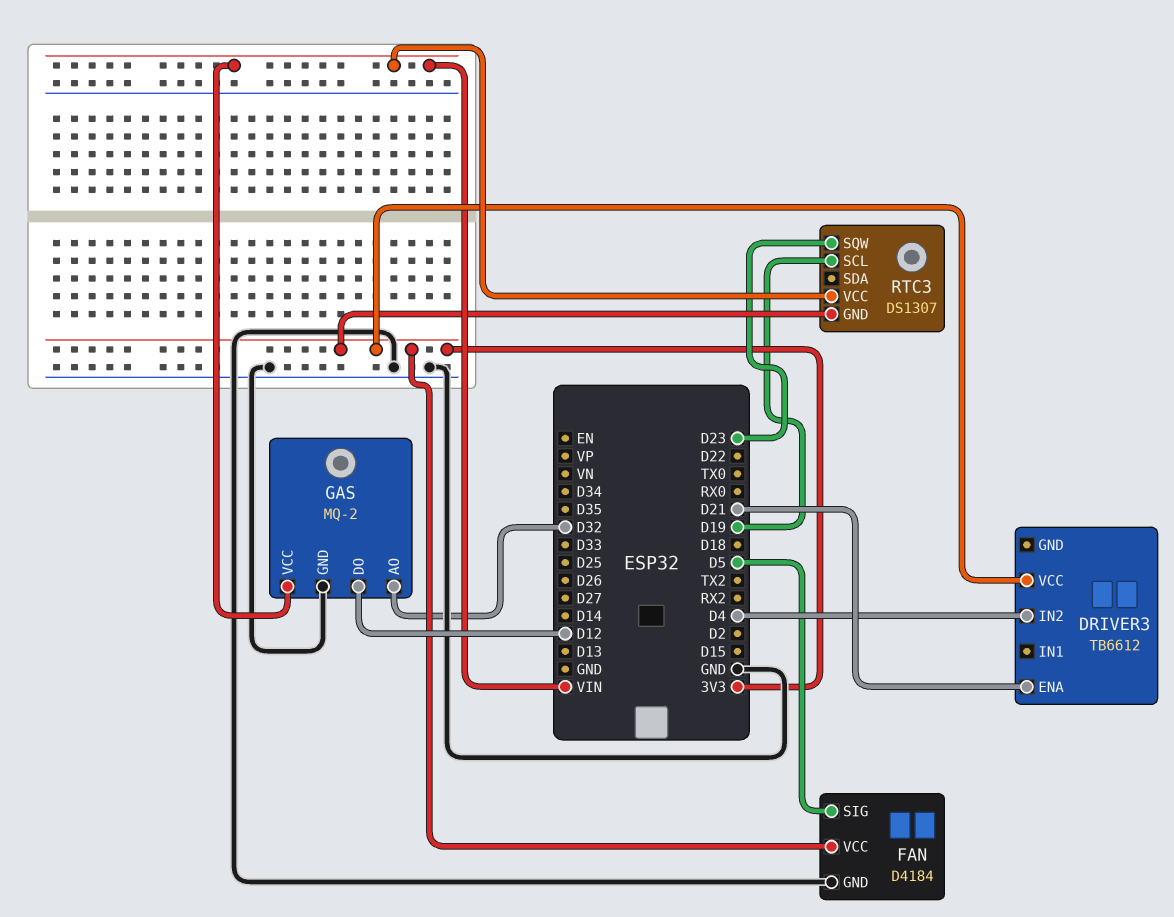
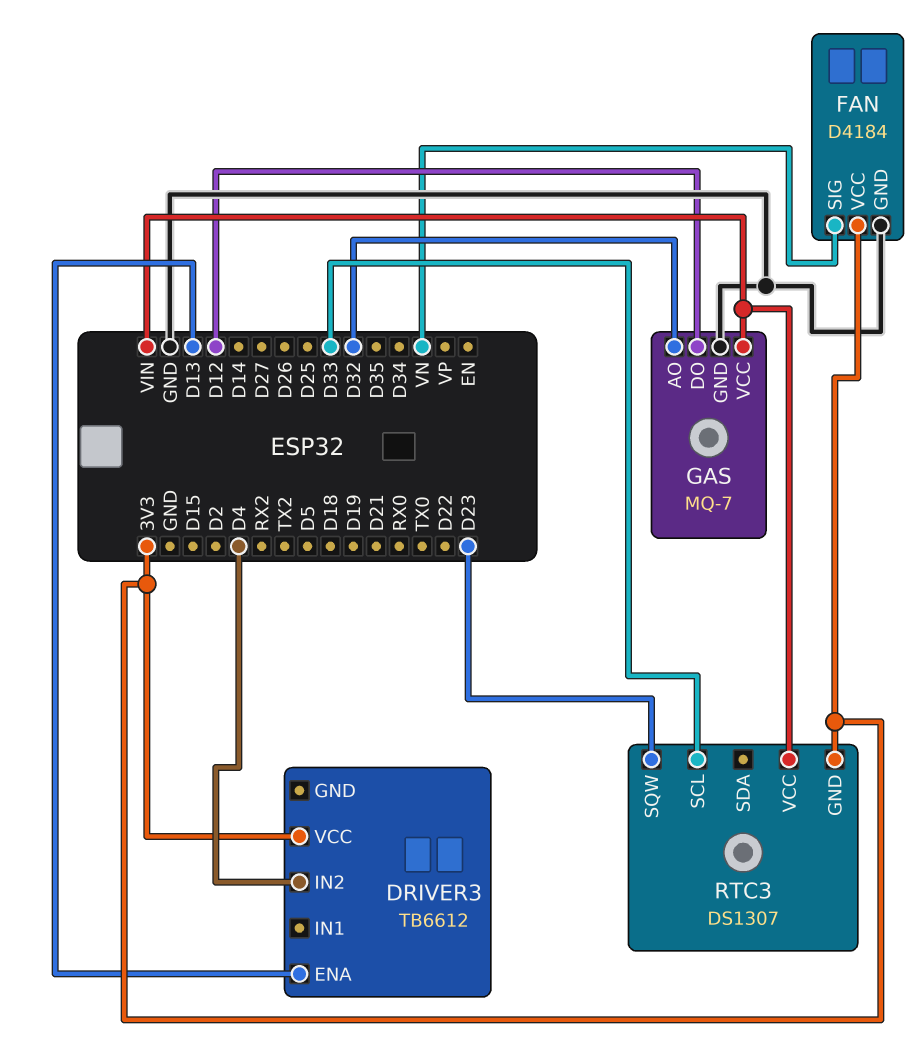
DRIVER3 pin ENA: D21 -> D13
FAN pin SIG: D5 -> VN
GAS: MQ-2 -> MQ-7
RTC3 pin SCL: D19 -> D33

